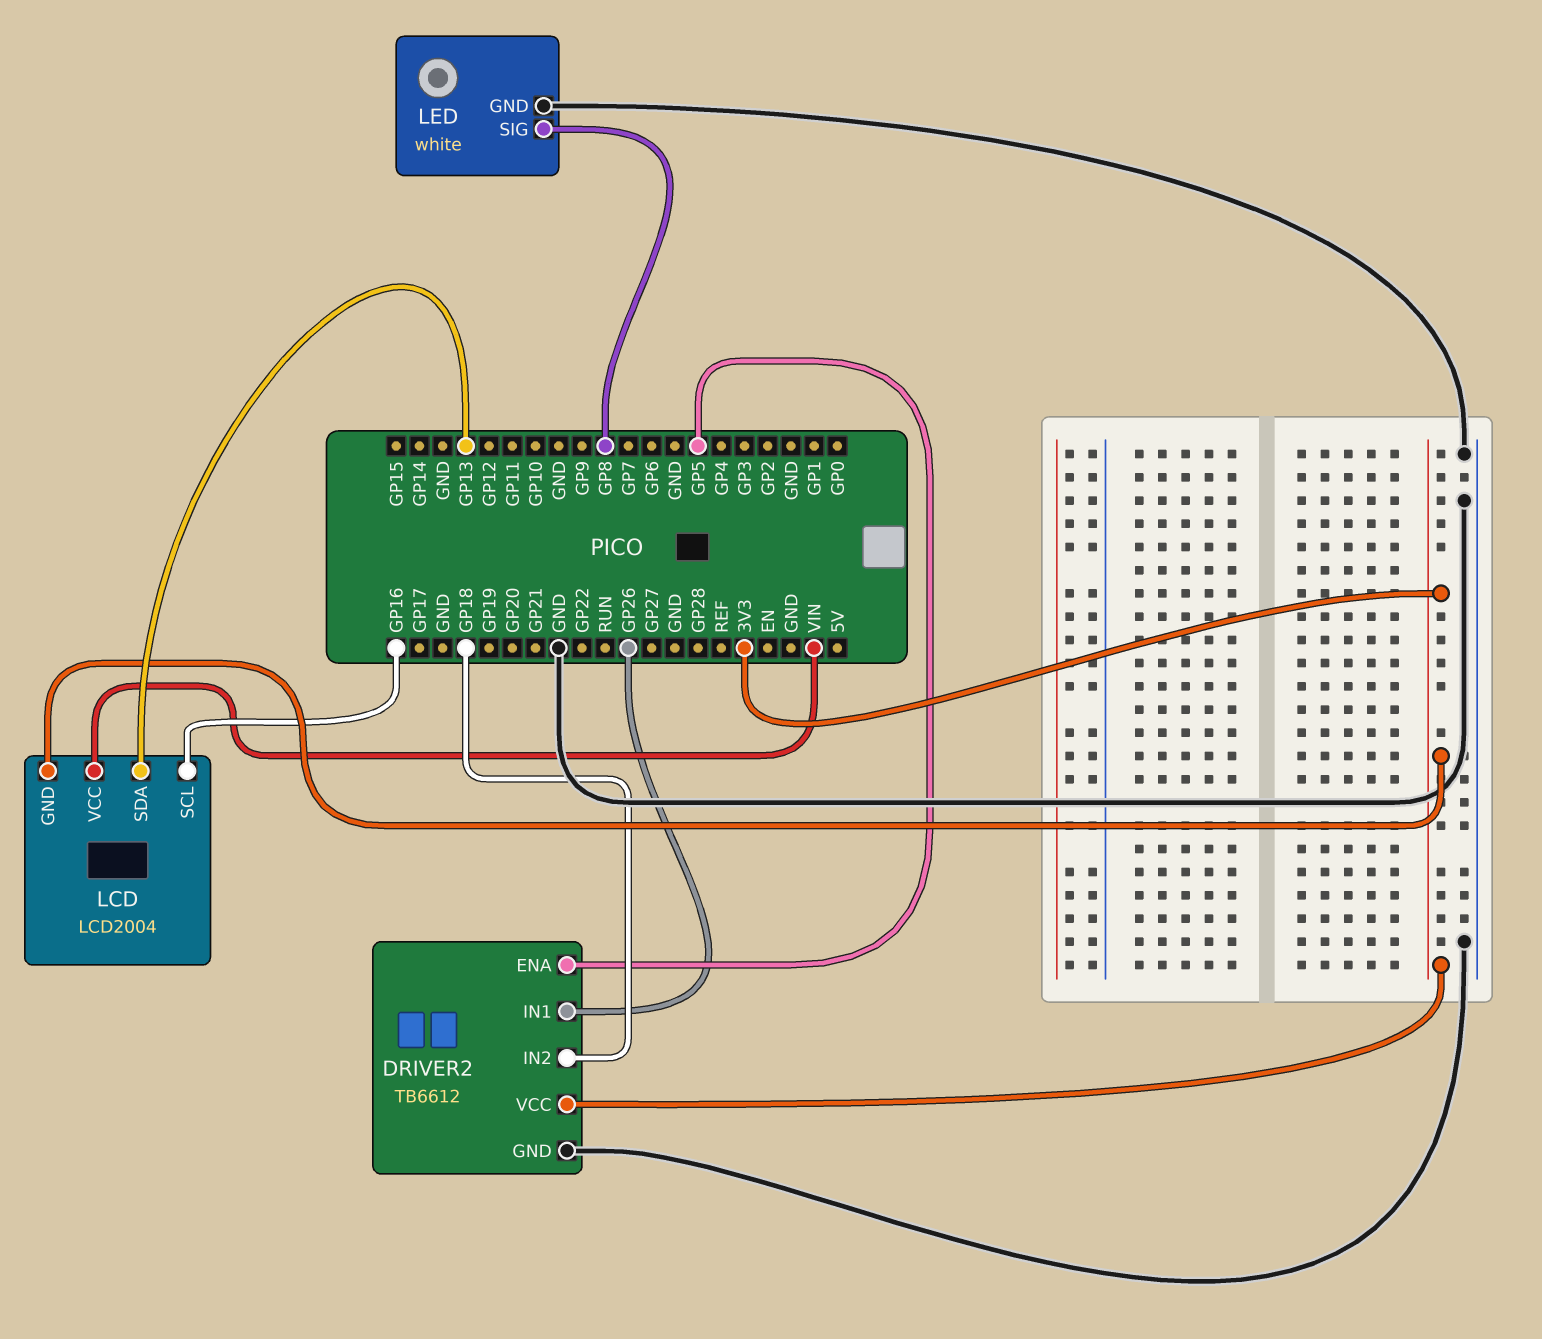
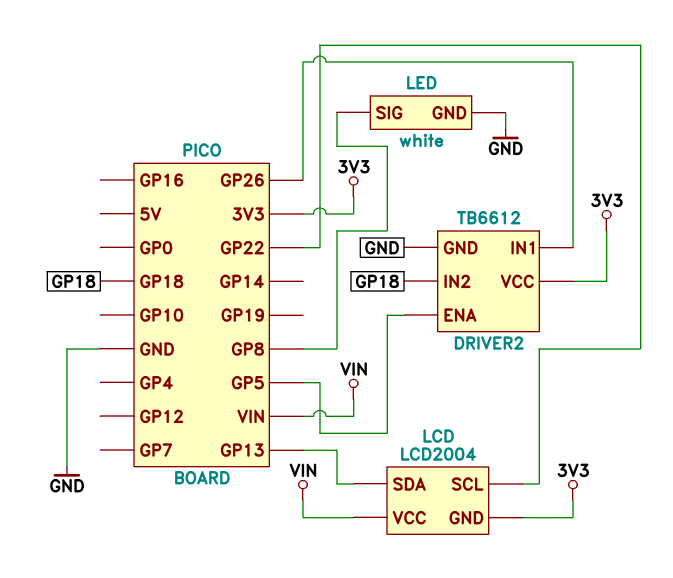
LCD pin SCL: GP16 -> GP22

